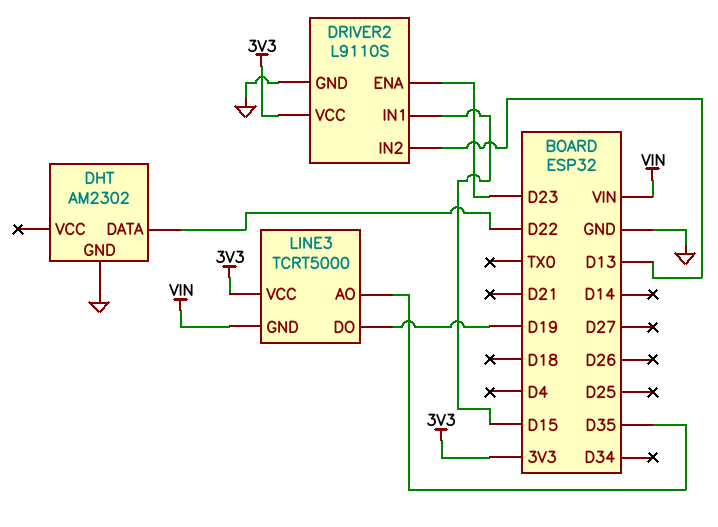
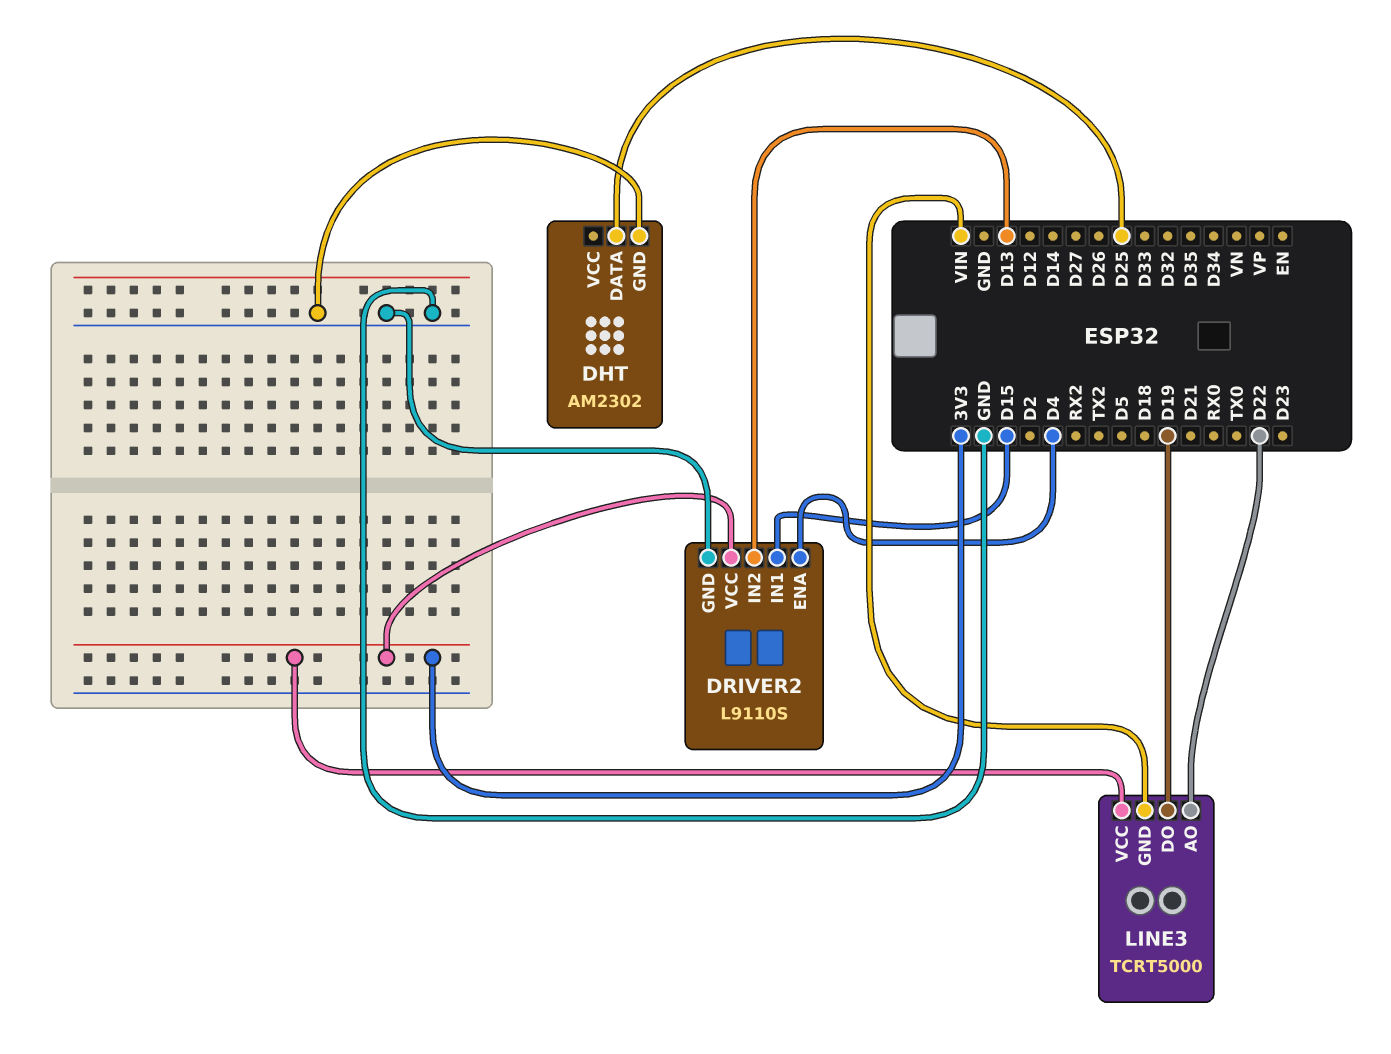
DHT pin DATA: D22 -> D25
DRIVER2 pin ENA: D23 -> D4
LINE3 pin AO: D35 -> D22

